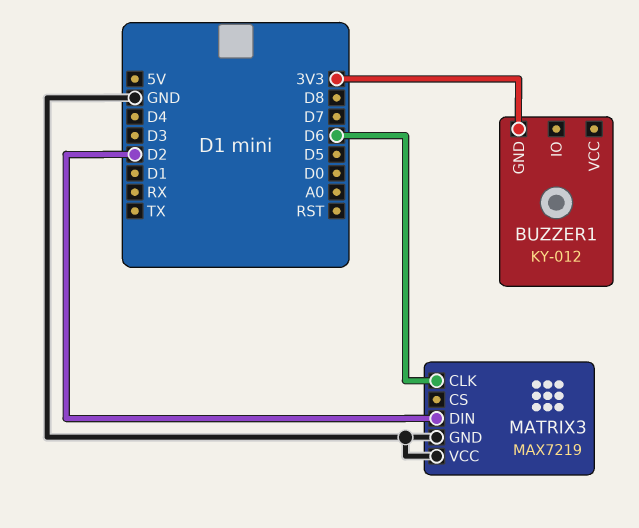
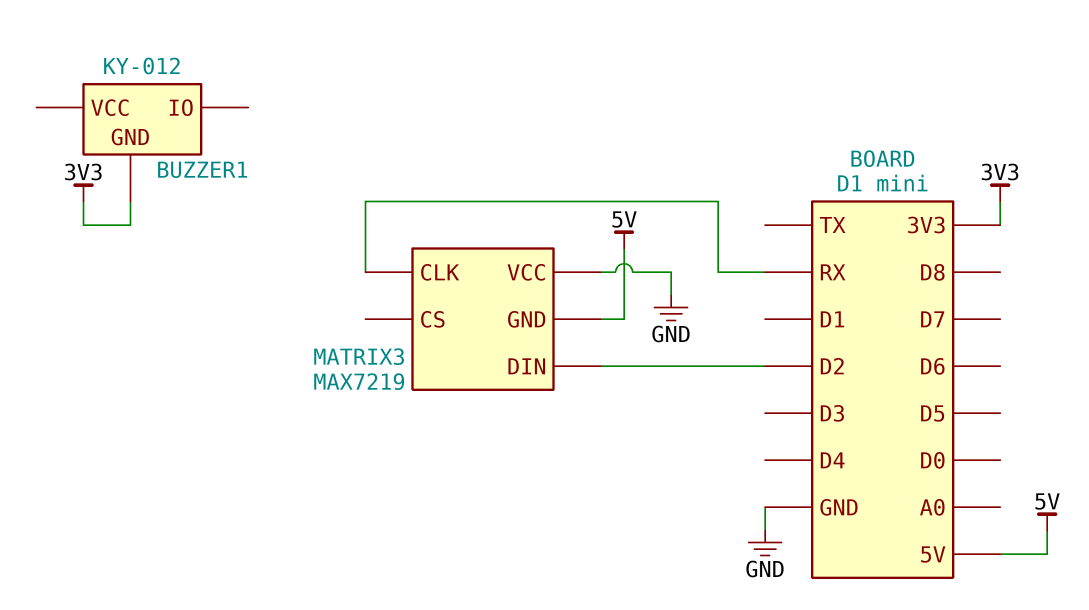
MATRIX3 pin CLK: D6 -> RX
MATRIX3 pin GND: GND -> 5V

